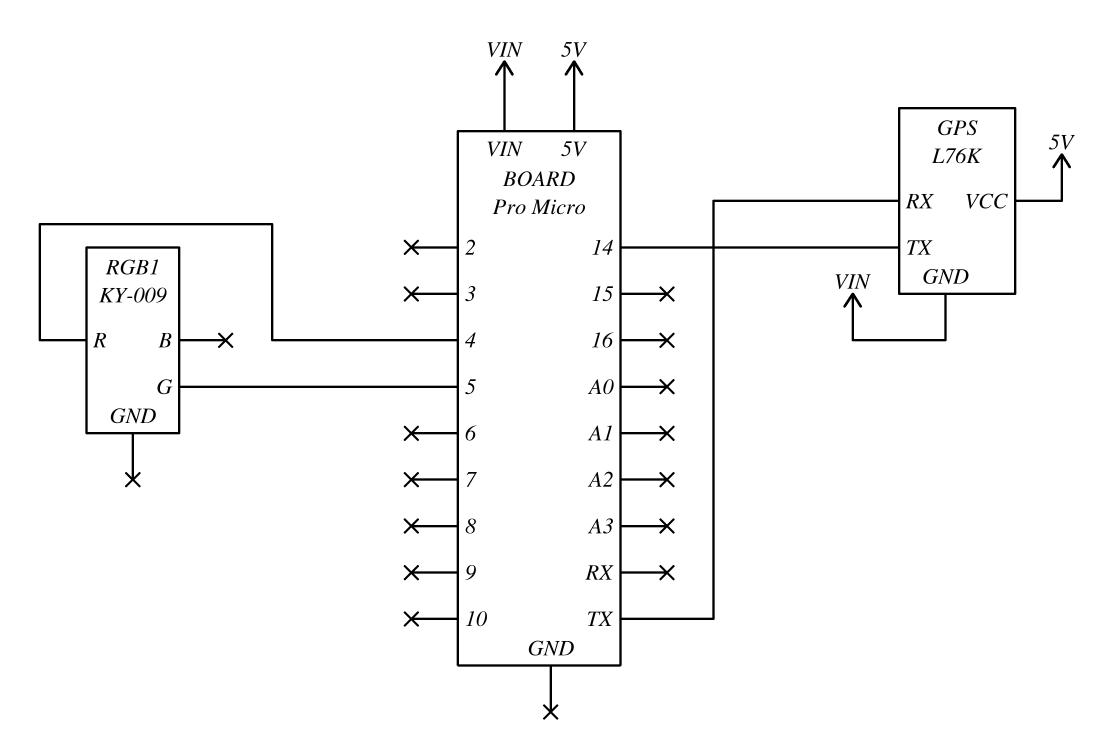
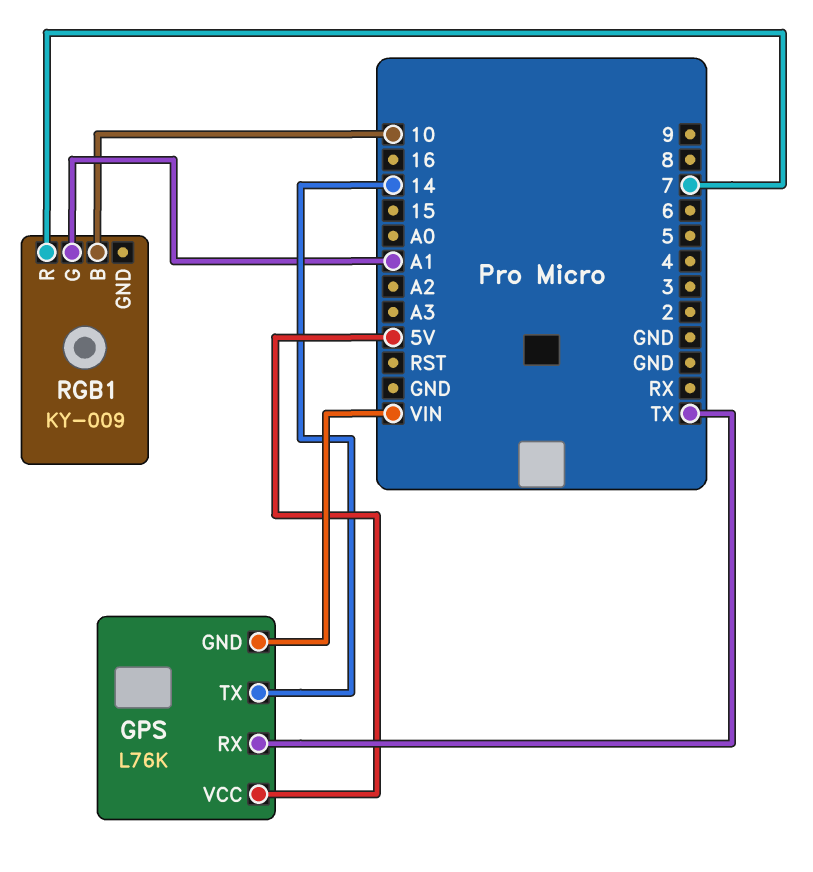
RGB1 pin B: none -> 10
RGB1 pin G: 5 -> A1
RGB1 pin R: 4 -> 7

